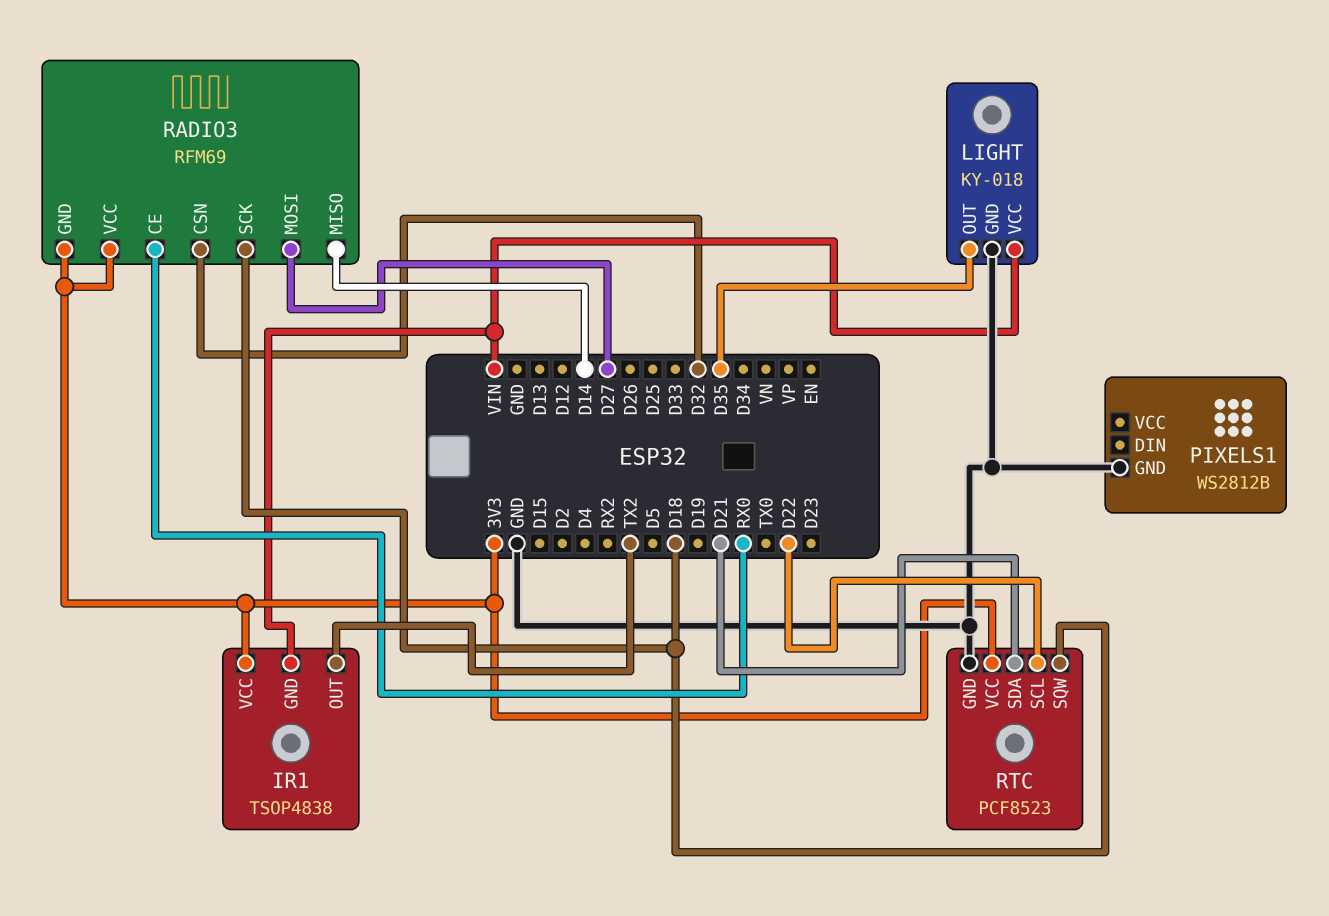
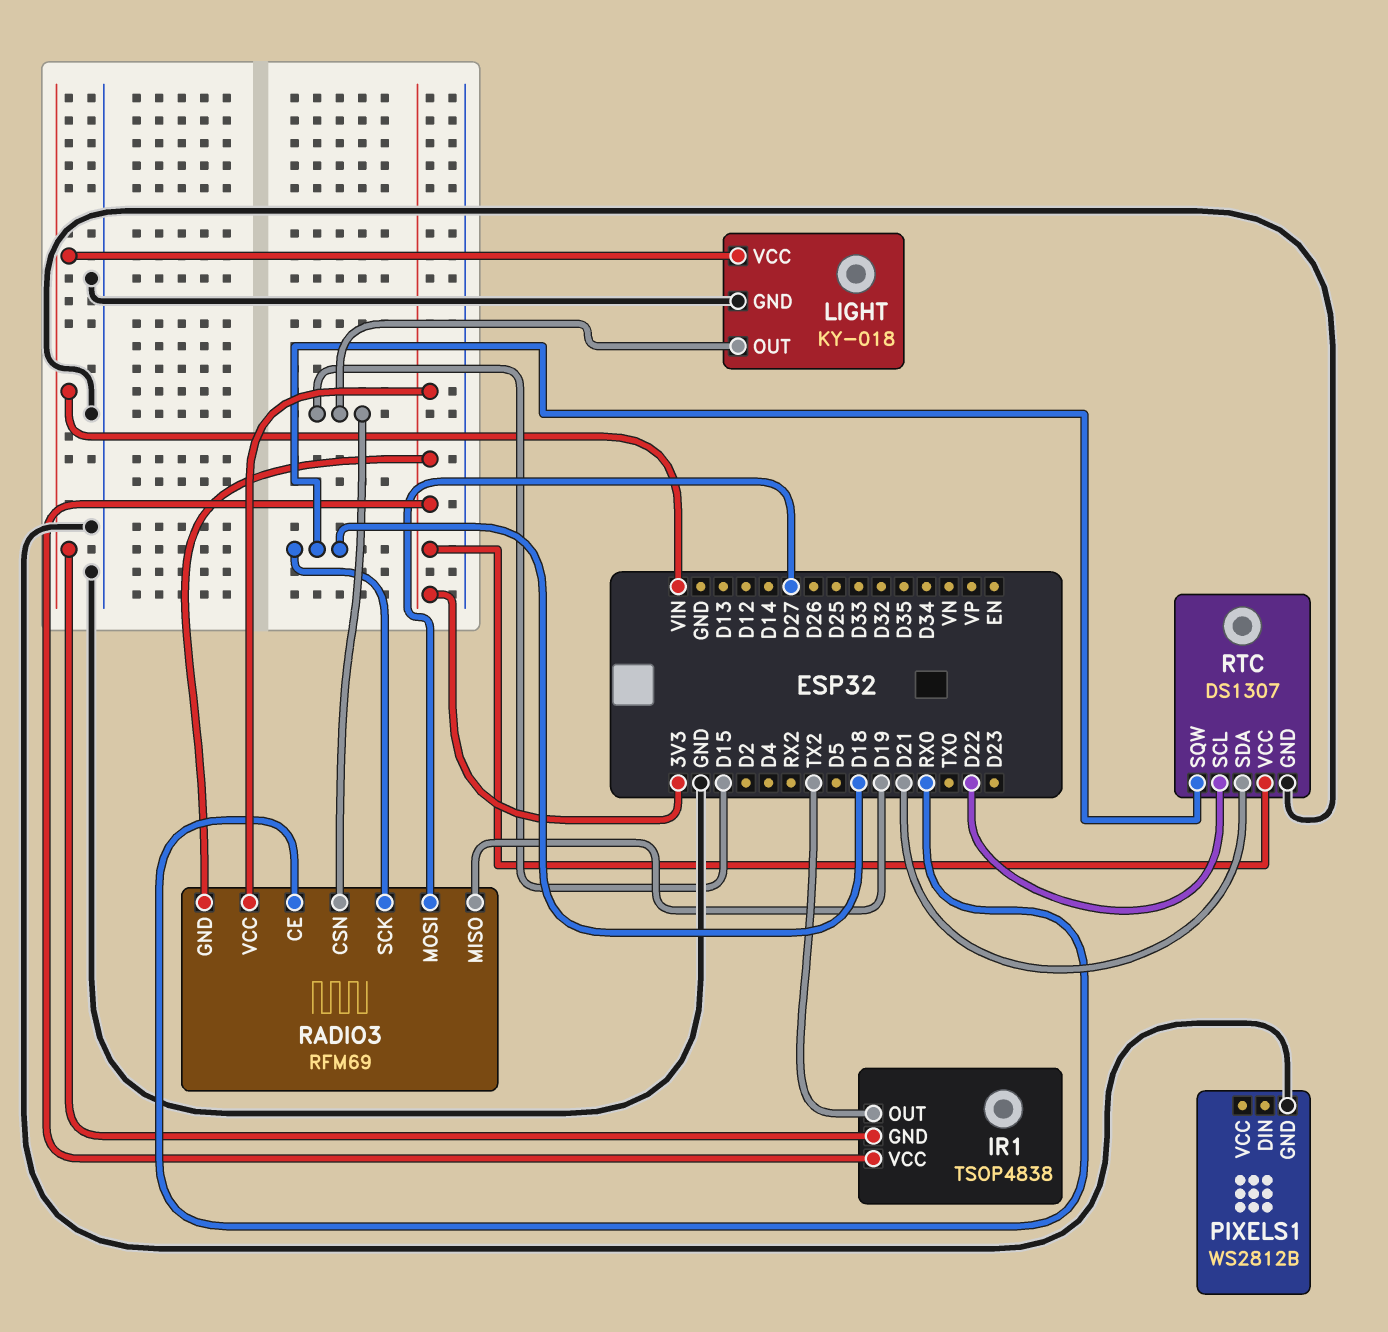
LIGHT pin OUT: D35 -> D15
RADIO3 pin CSN: D32 -> D15
RADIO3 pin MISO: D14 -> D19
RTC: PCF8523 -> DS1307

